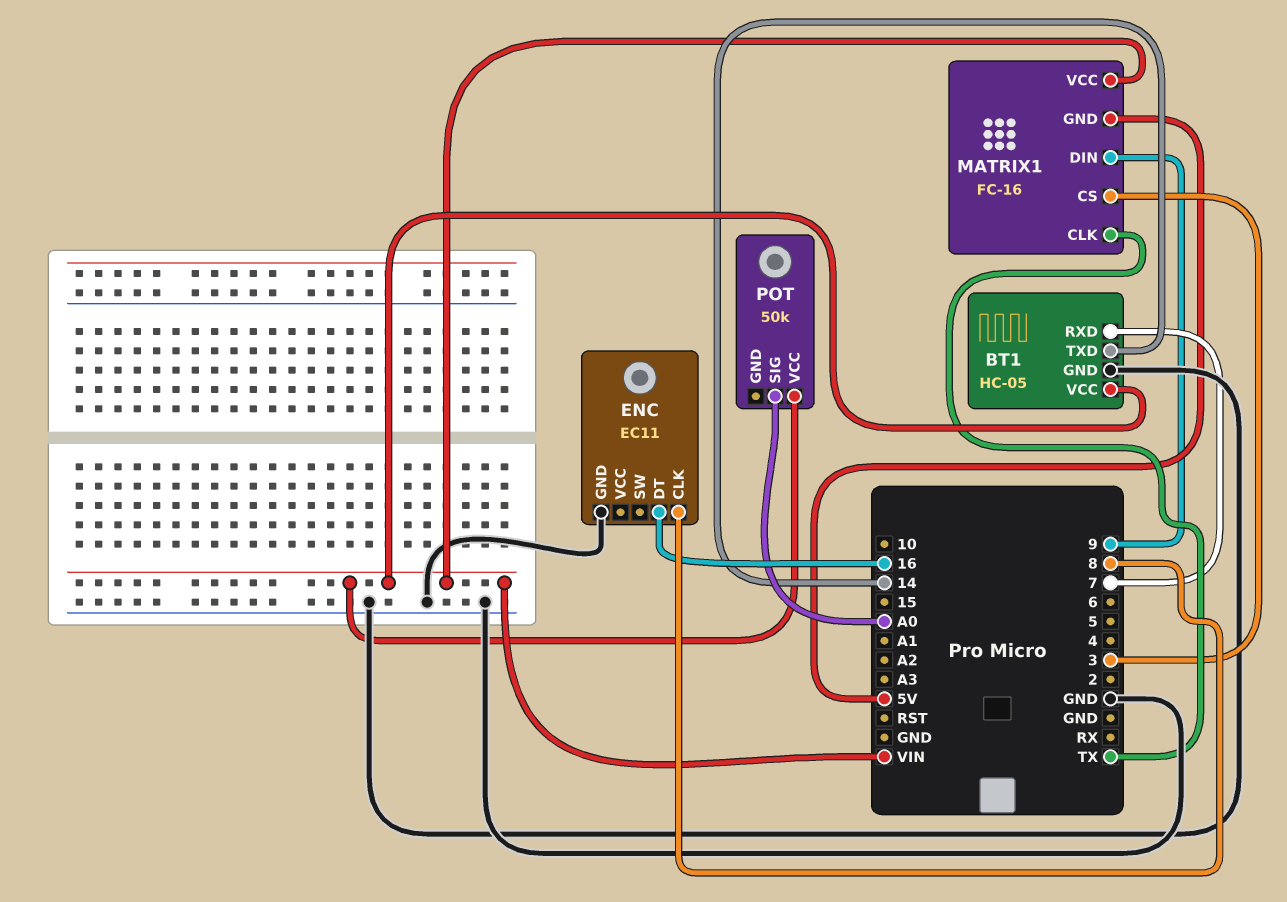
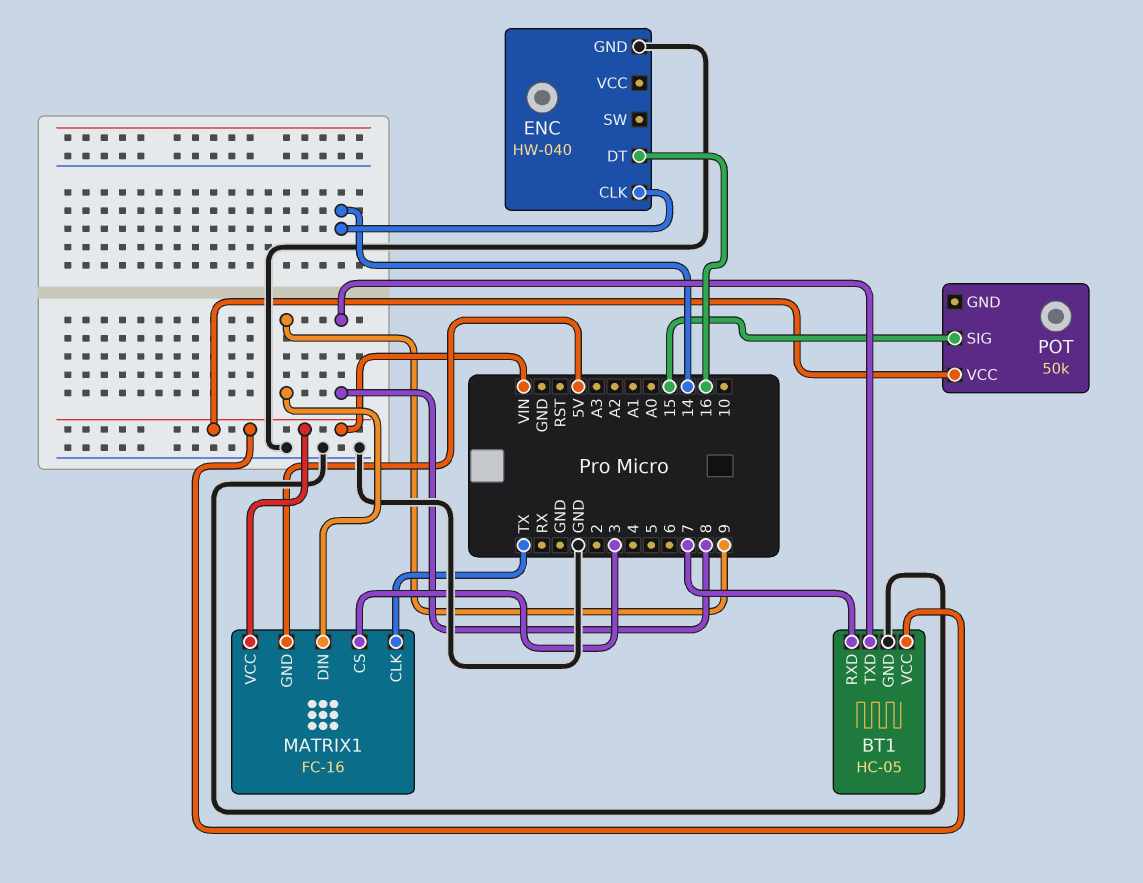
BT1 pin TXD: 14 -> 8
ENC: EC11 -> HW-040
ENC pin CLK: 8 -> 14
POT pin SIG: A0 -> 15

